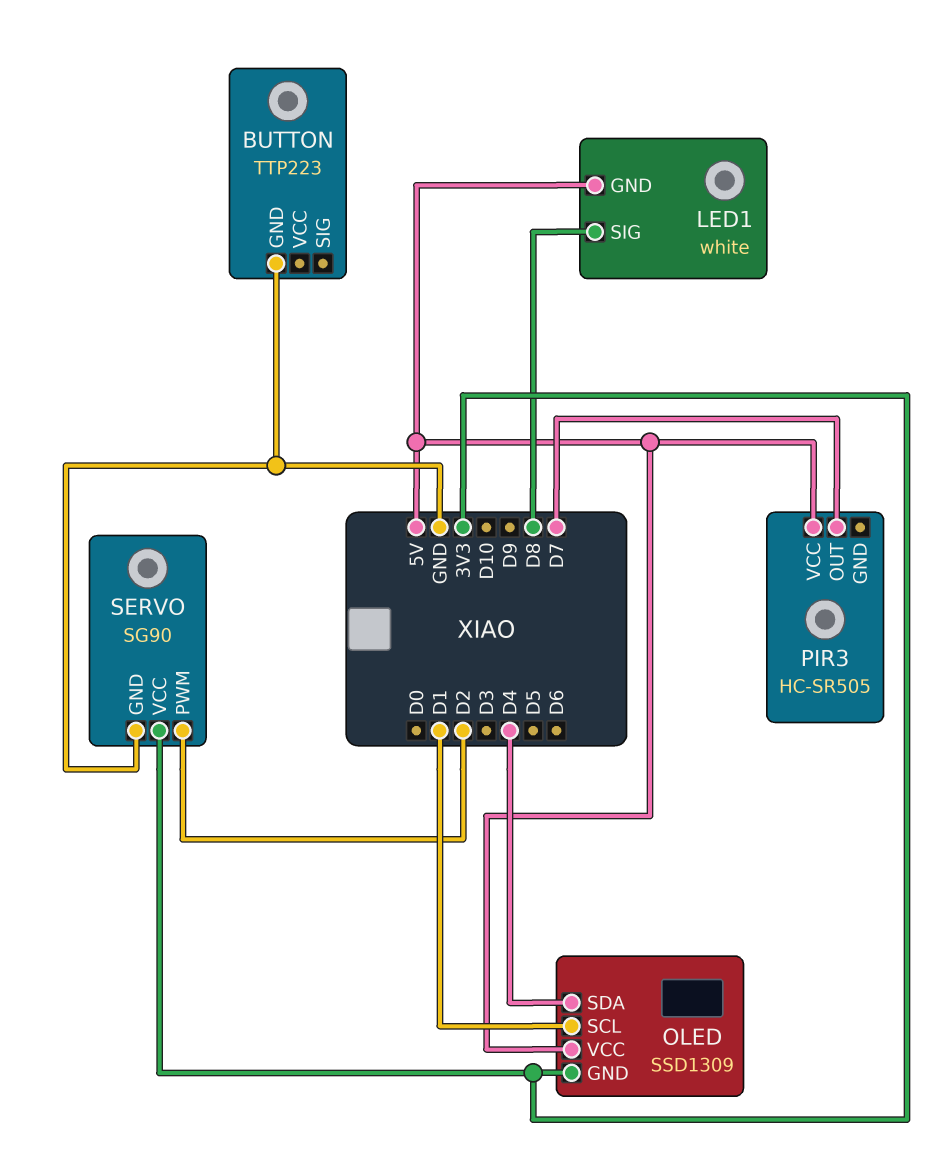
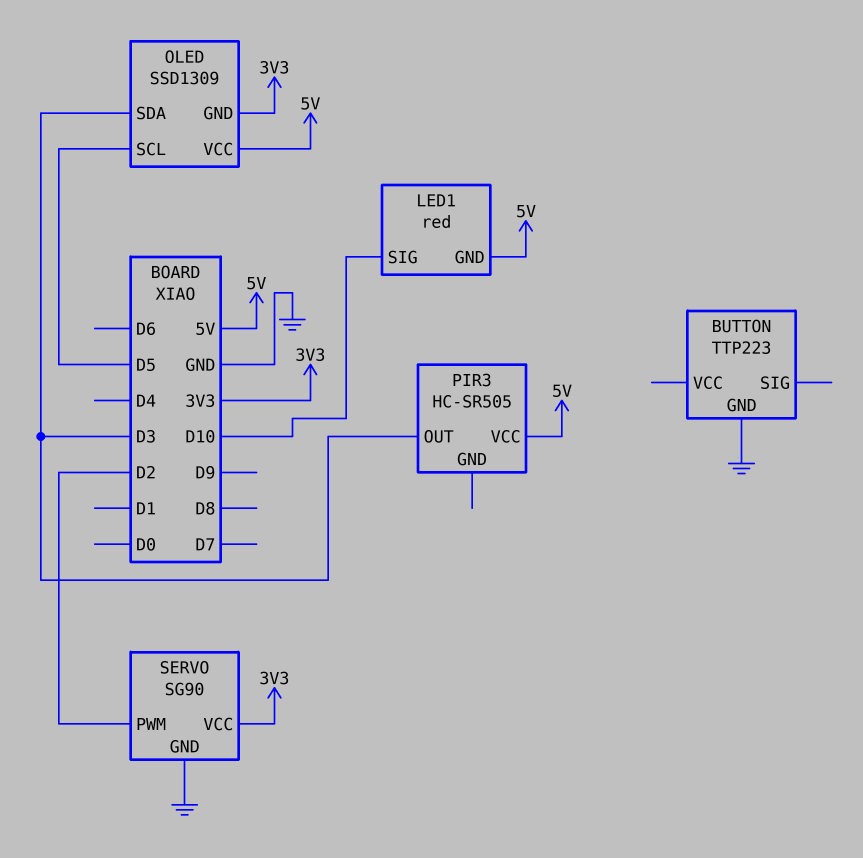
LED1: white -> red
LED1 pin SIG: D8 -> D10
OLED pin SCL: D1 -> D5
OLED pin SDA: D4 -> D3
PIR3 pin OUT: D7 -> D3

